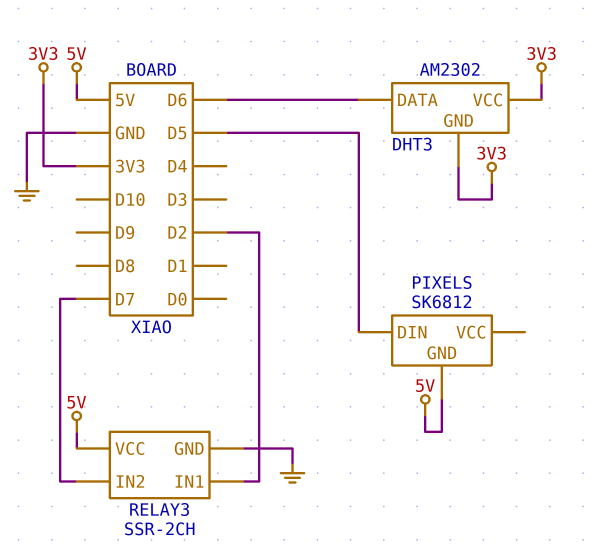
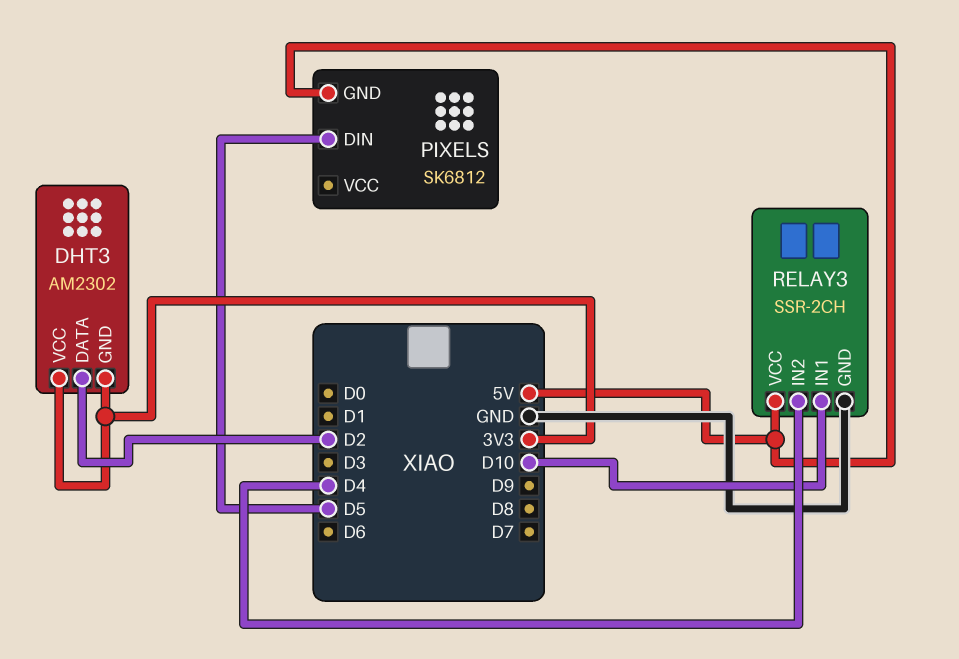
DHT3 pin DATA: D6 -> D2
RELAY3 pin IN1: D2 -> D10
RELAY3 pin IN2: D7 -> D4

